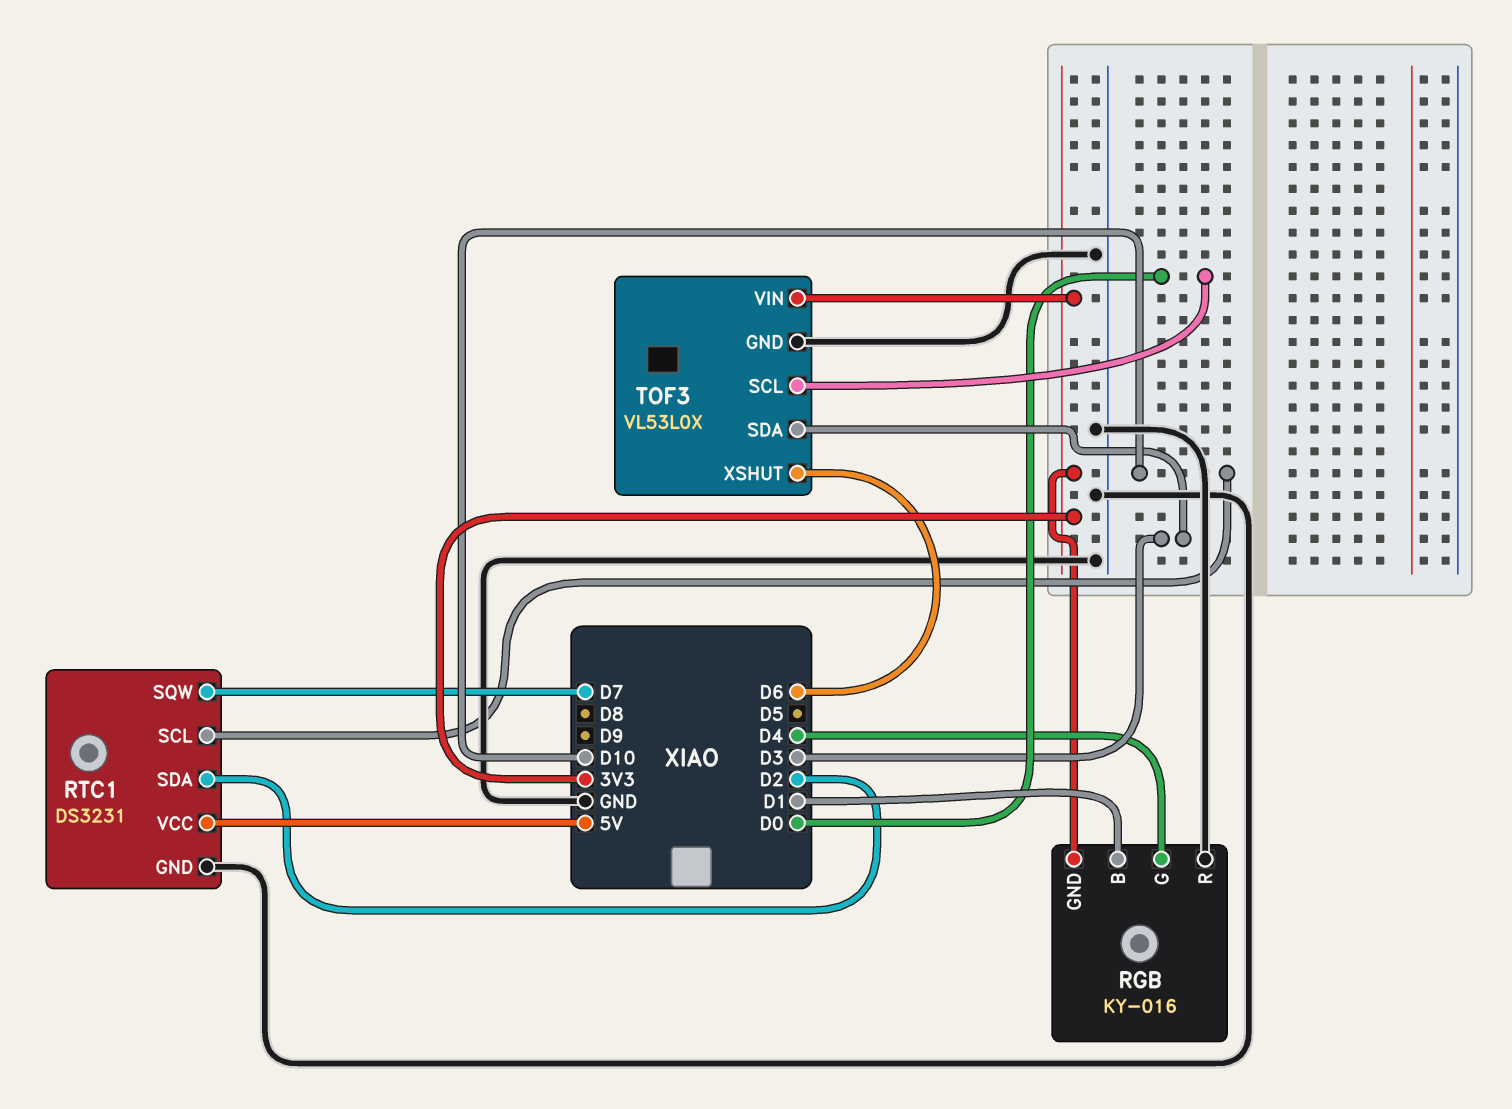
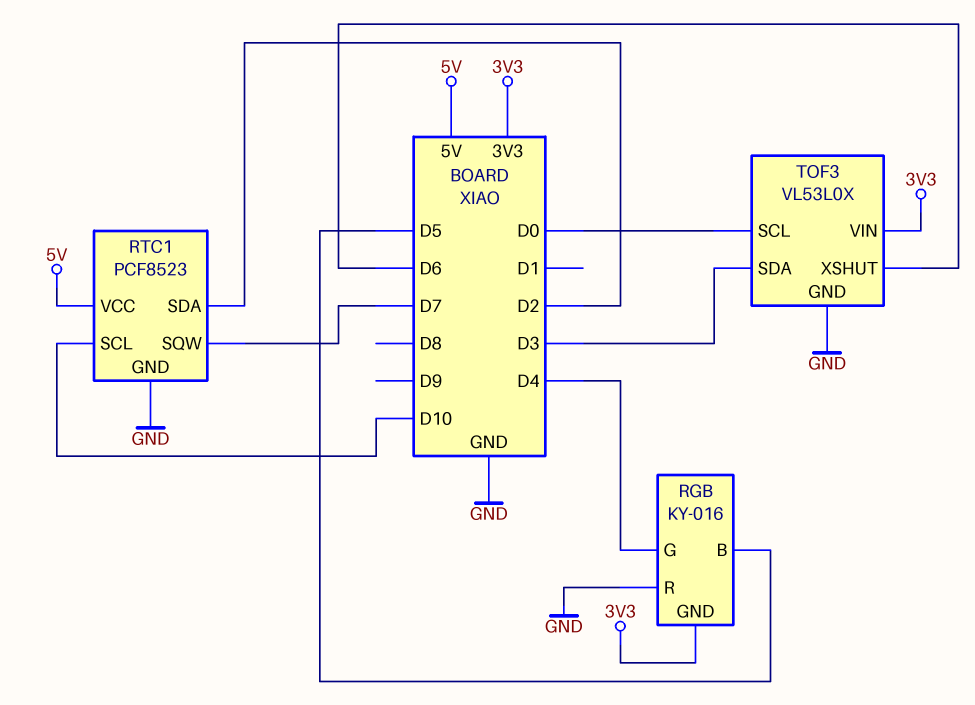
RGB pin B: D1 -> D5
RTC1: DS3231 -> PCF8523

